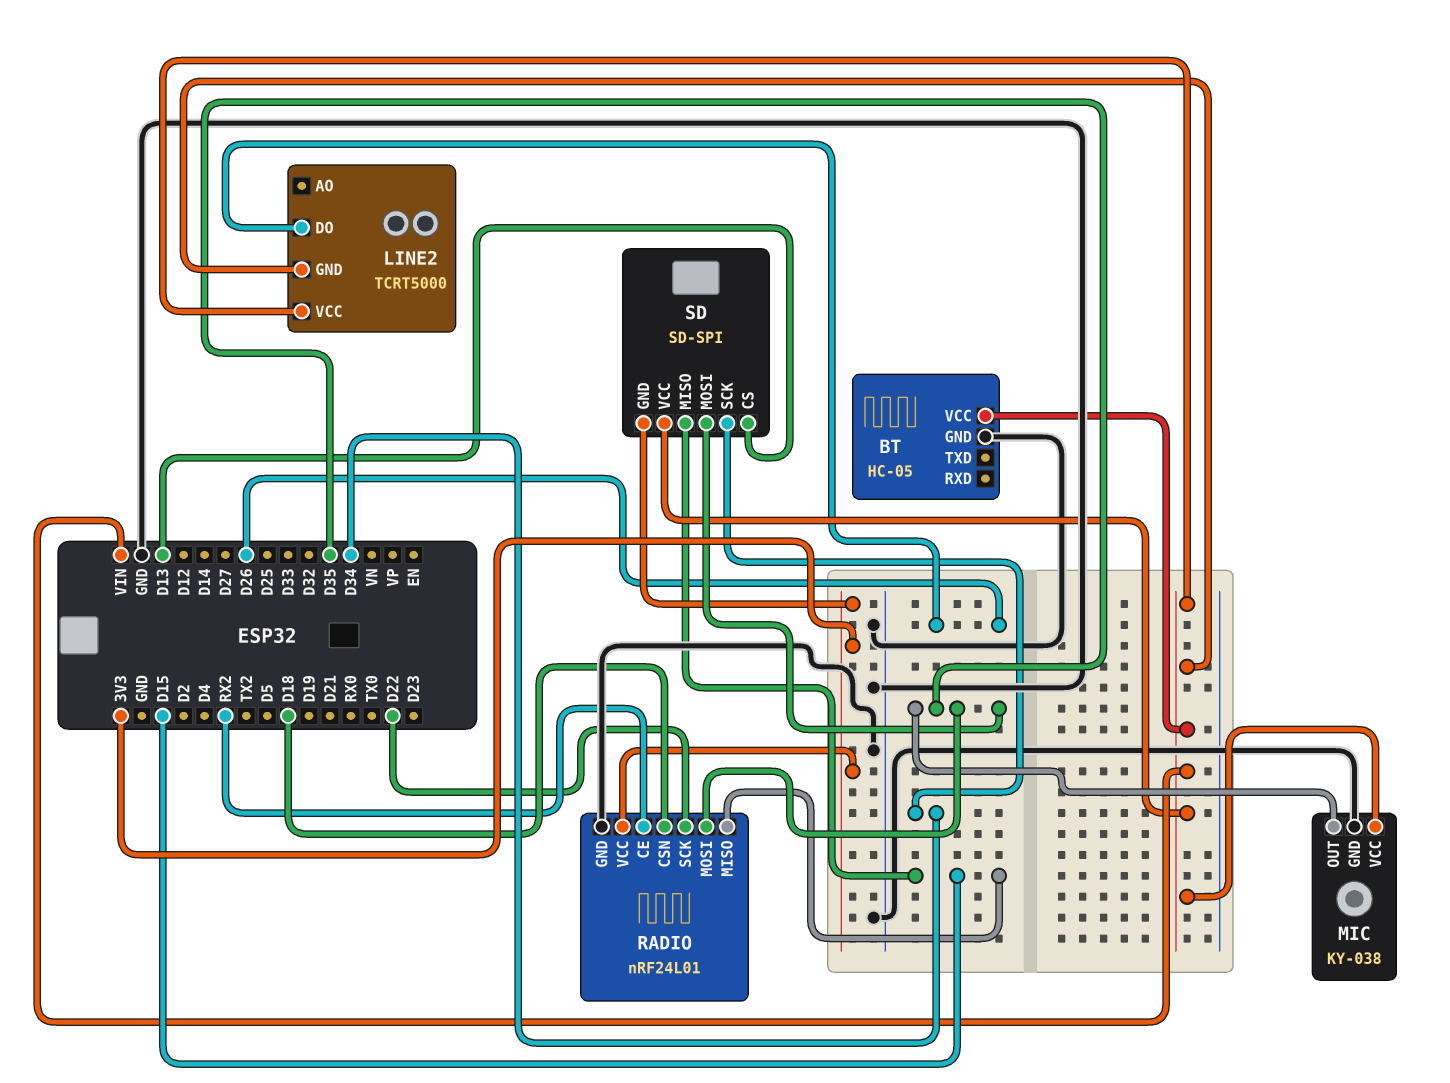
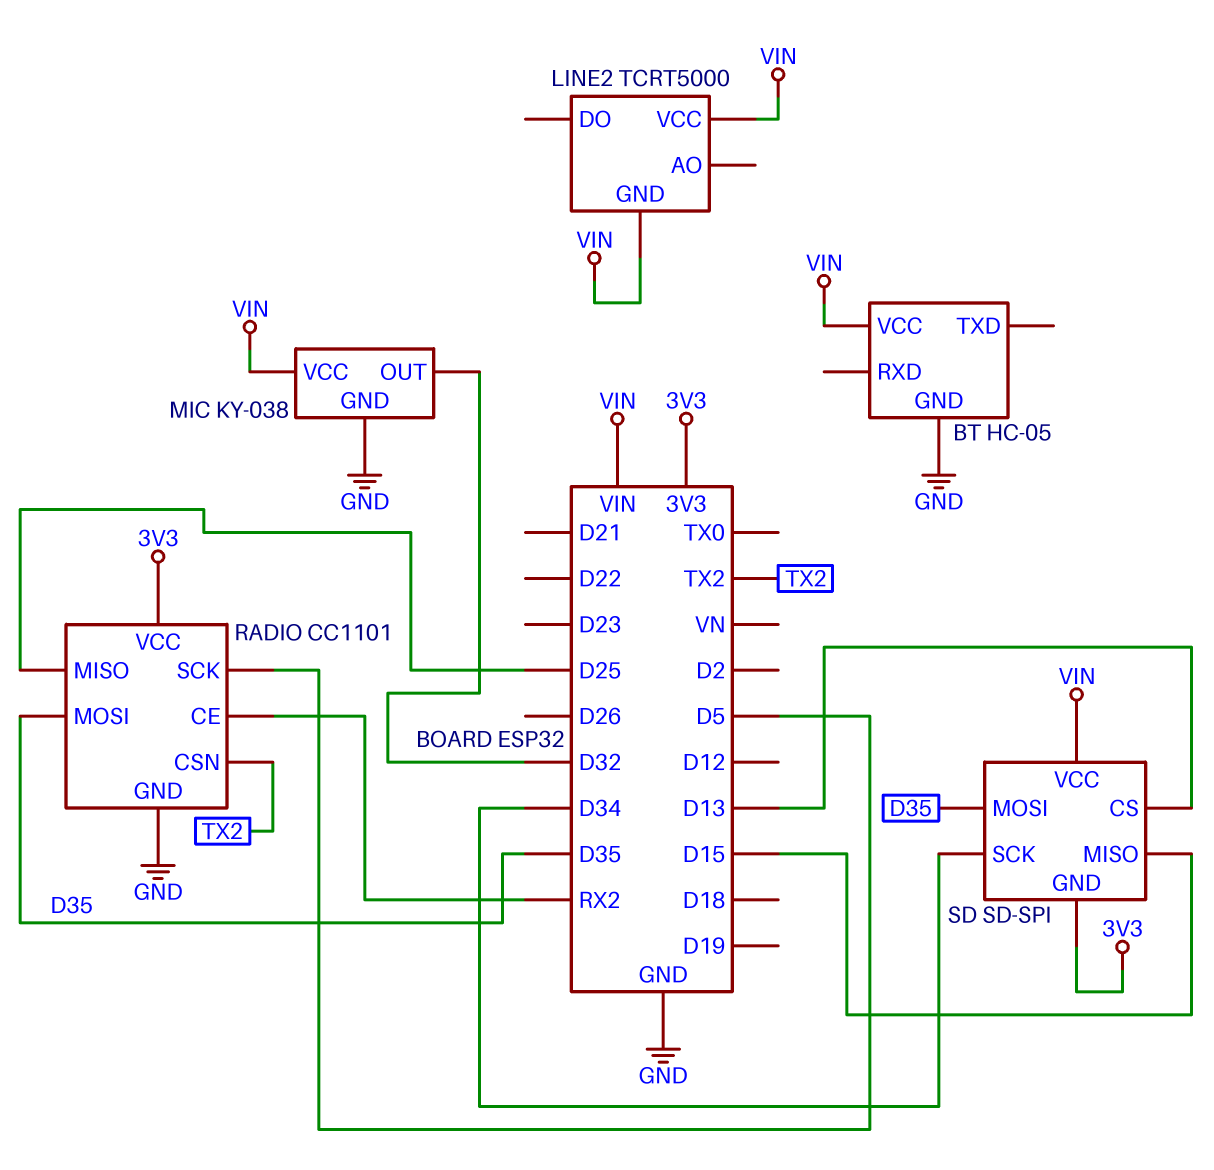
LINE2 pin DO: D26 -> none
MIC pin OUT: D35 -> D32
RADIO: nRF24L01 -> CC1101
RADIO pin CSN: D18 -> TX2
RADIO pin MISO: D15 -> D25
RADIO pin SCK: D22 -> D5

